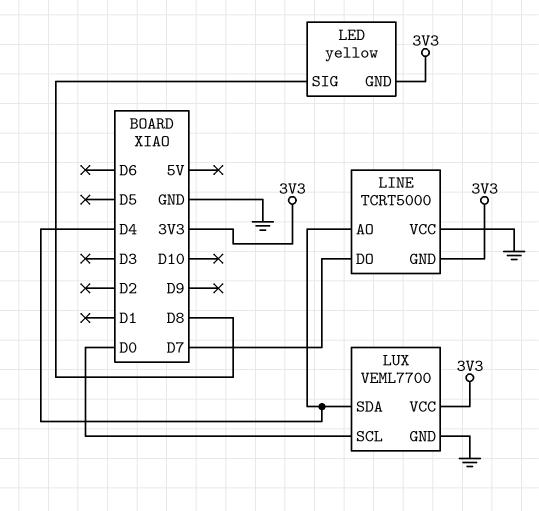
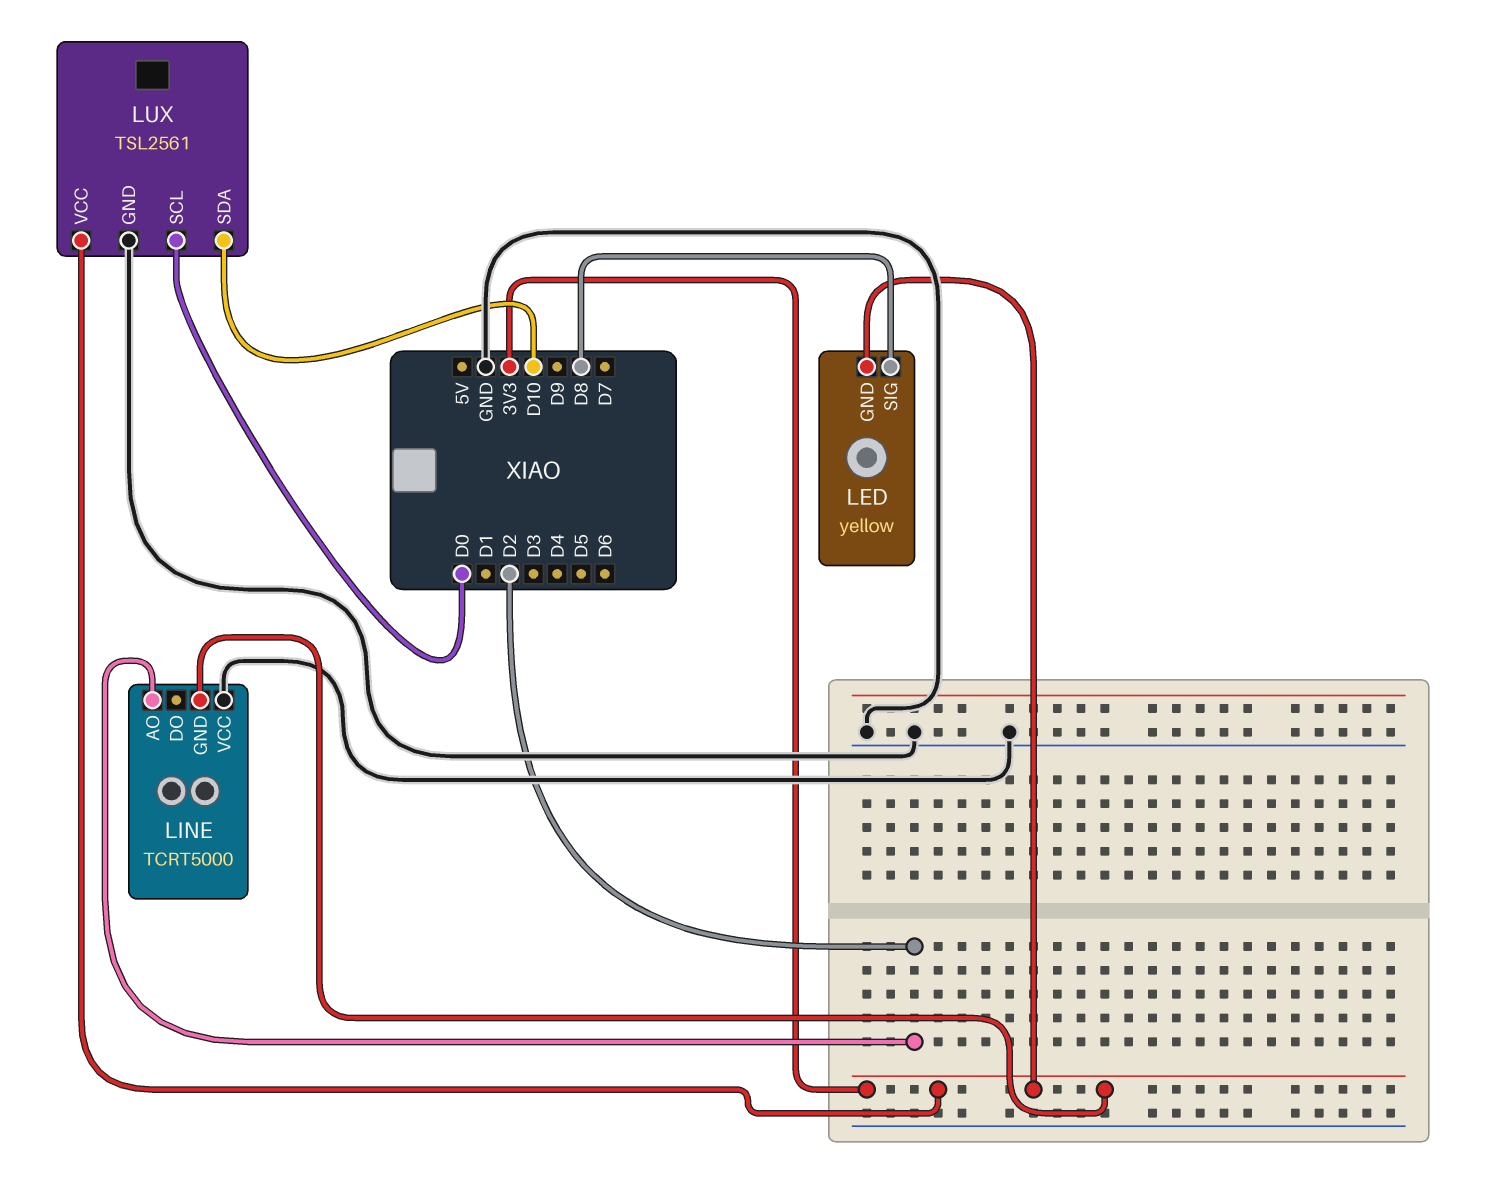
LINE pin AO: D4 -> D2
LINE pin DO: D7 -> none
LUX: VEML7700 -> TSL2561
LUX pin SDA: D4 -> D10

